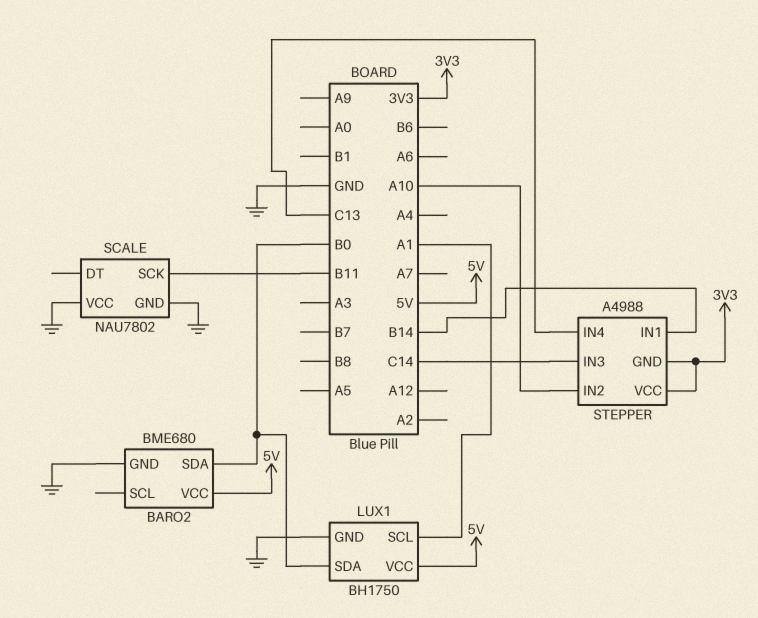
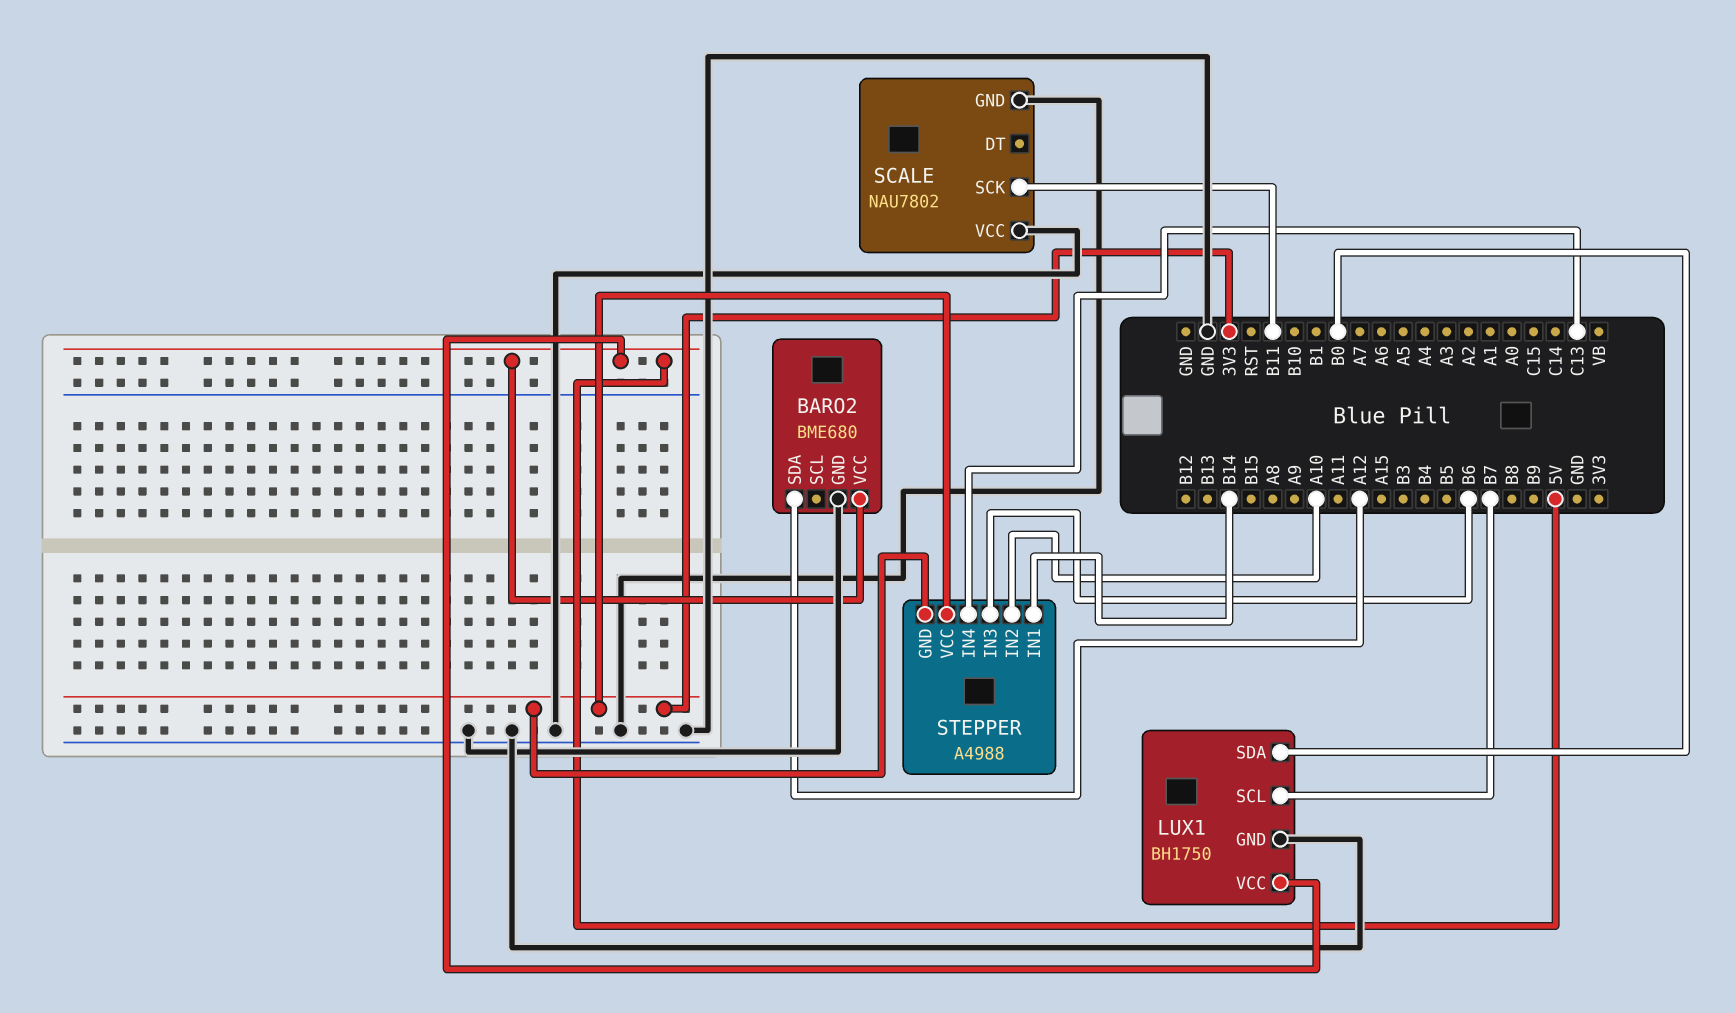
BARO2 pin SDA: B0 -> A12
LUX1 pin SCL: A1 -> B7
STEPPER pin IN3: C14 -> B6

